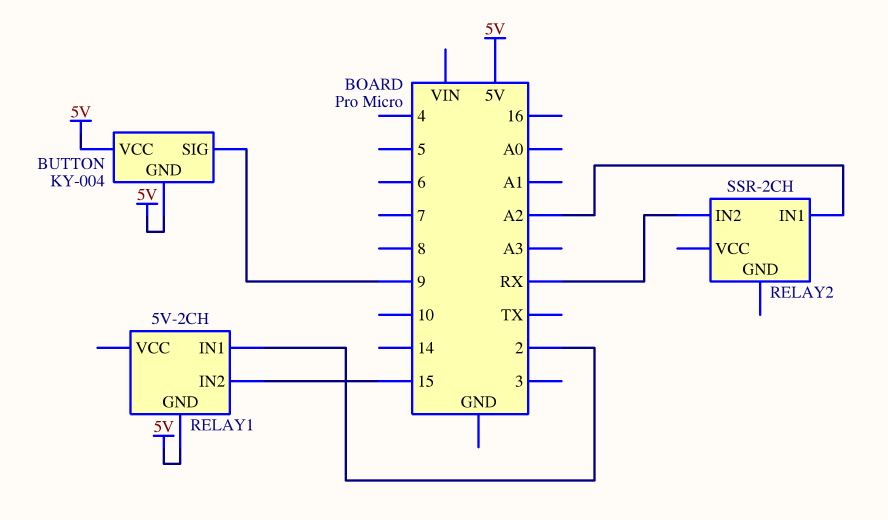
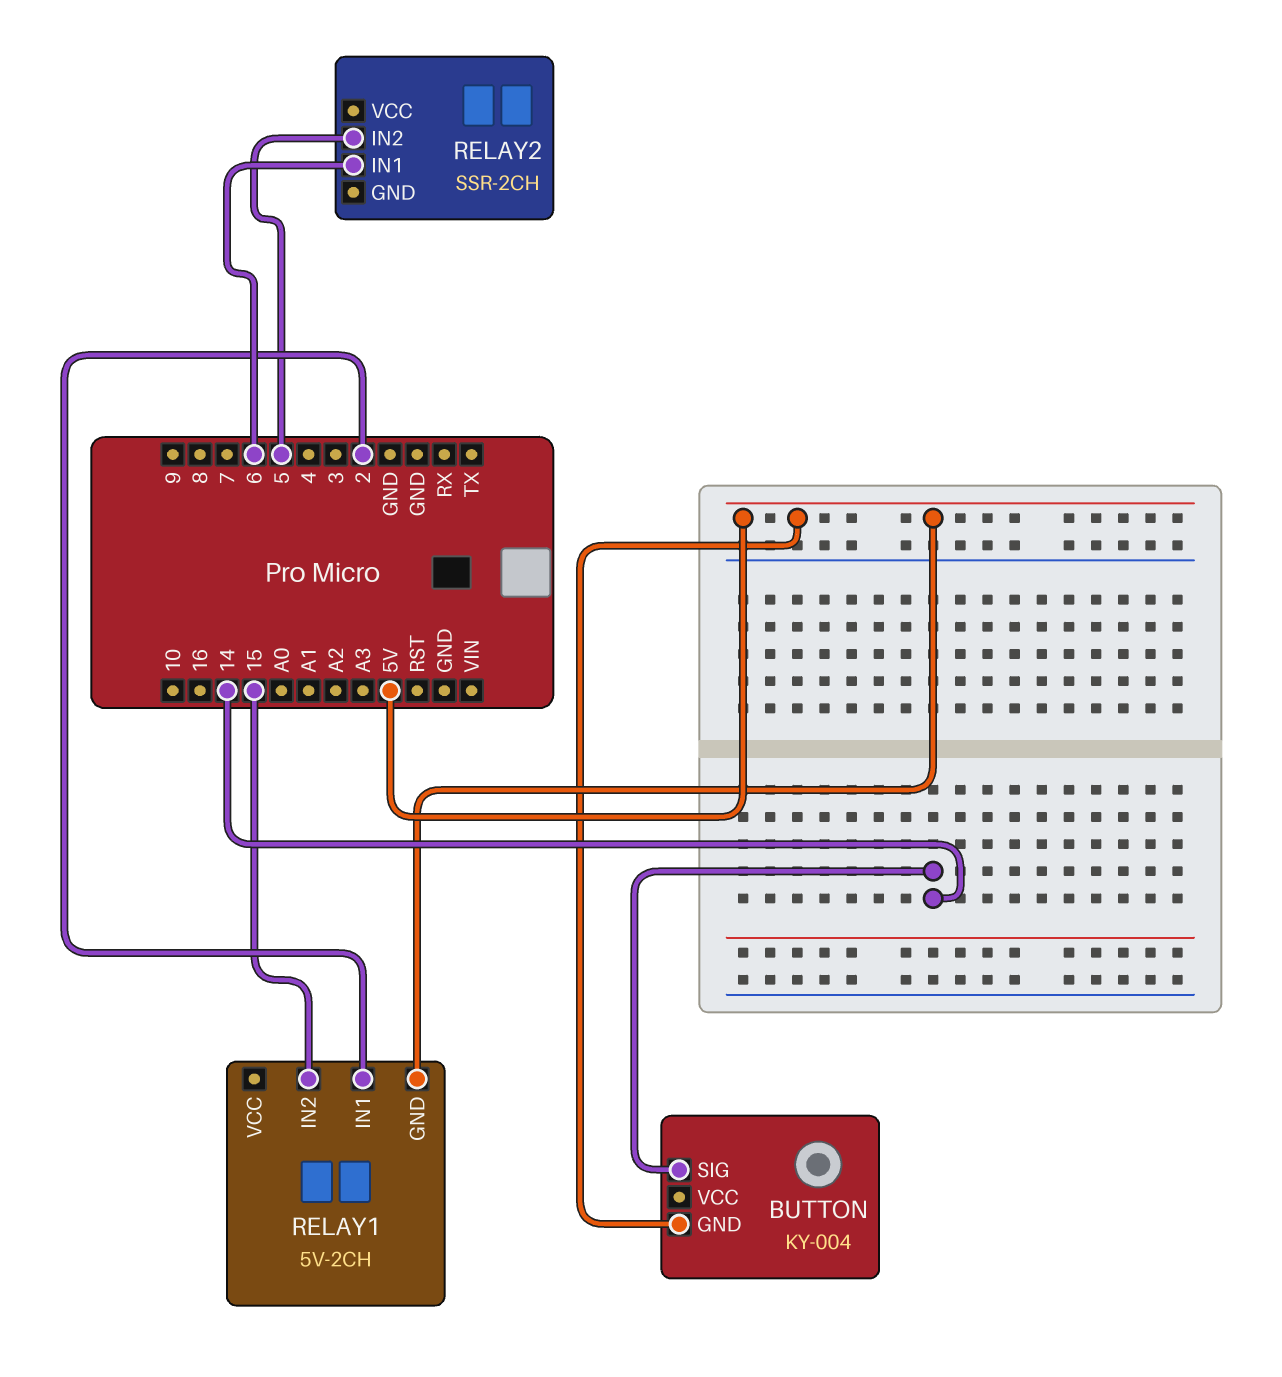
BUTTON pin SIG: 9 -> 14
BUTTON pin VCC: 5V -> none
RELAY2 pin IN1: A2 -> 6
RELAY2 pin IN2: RX -> 5

